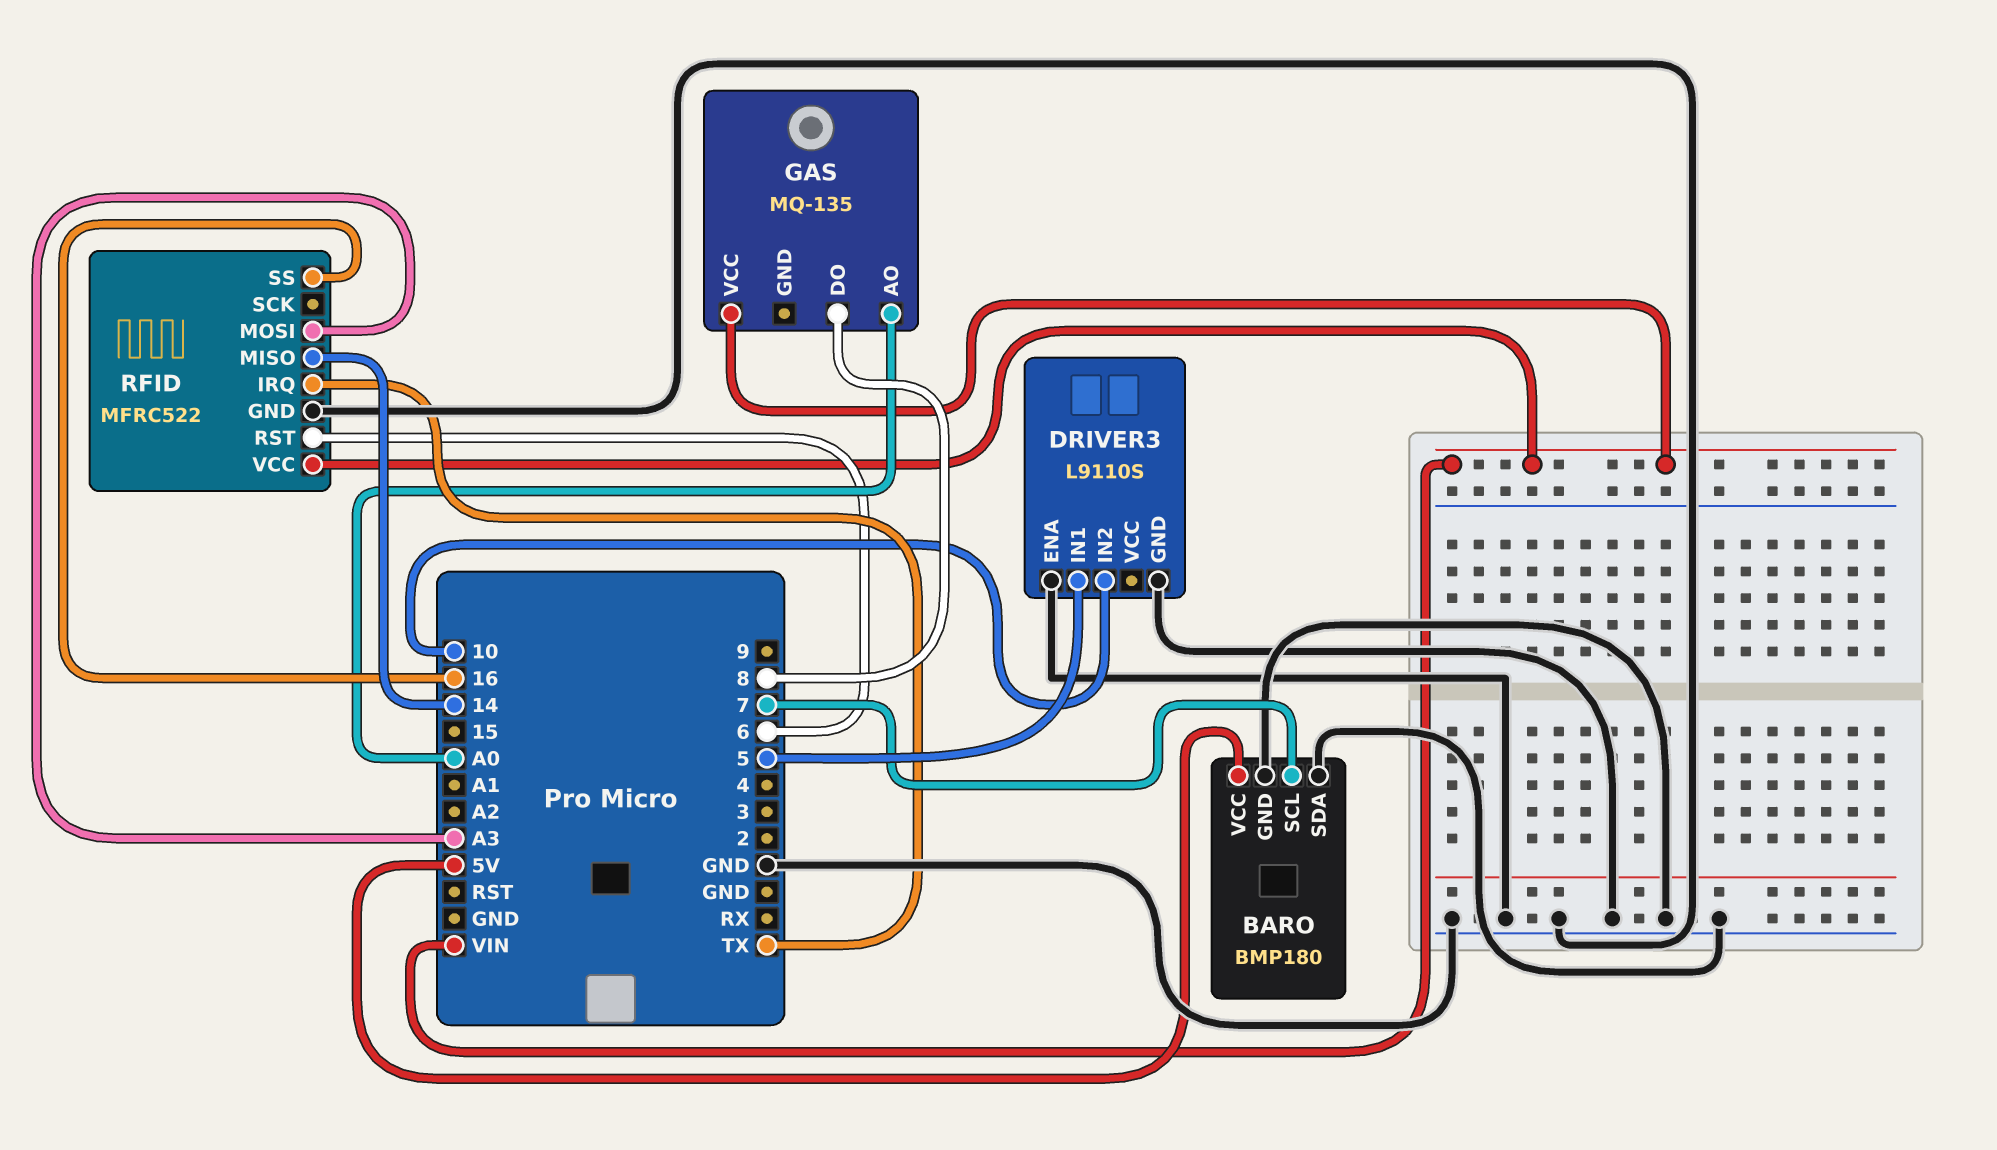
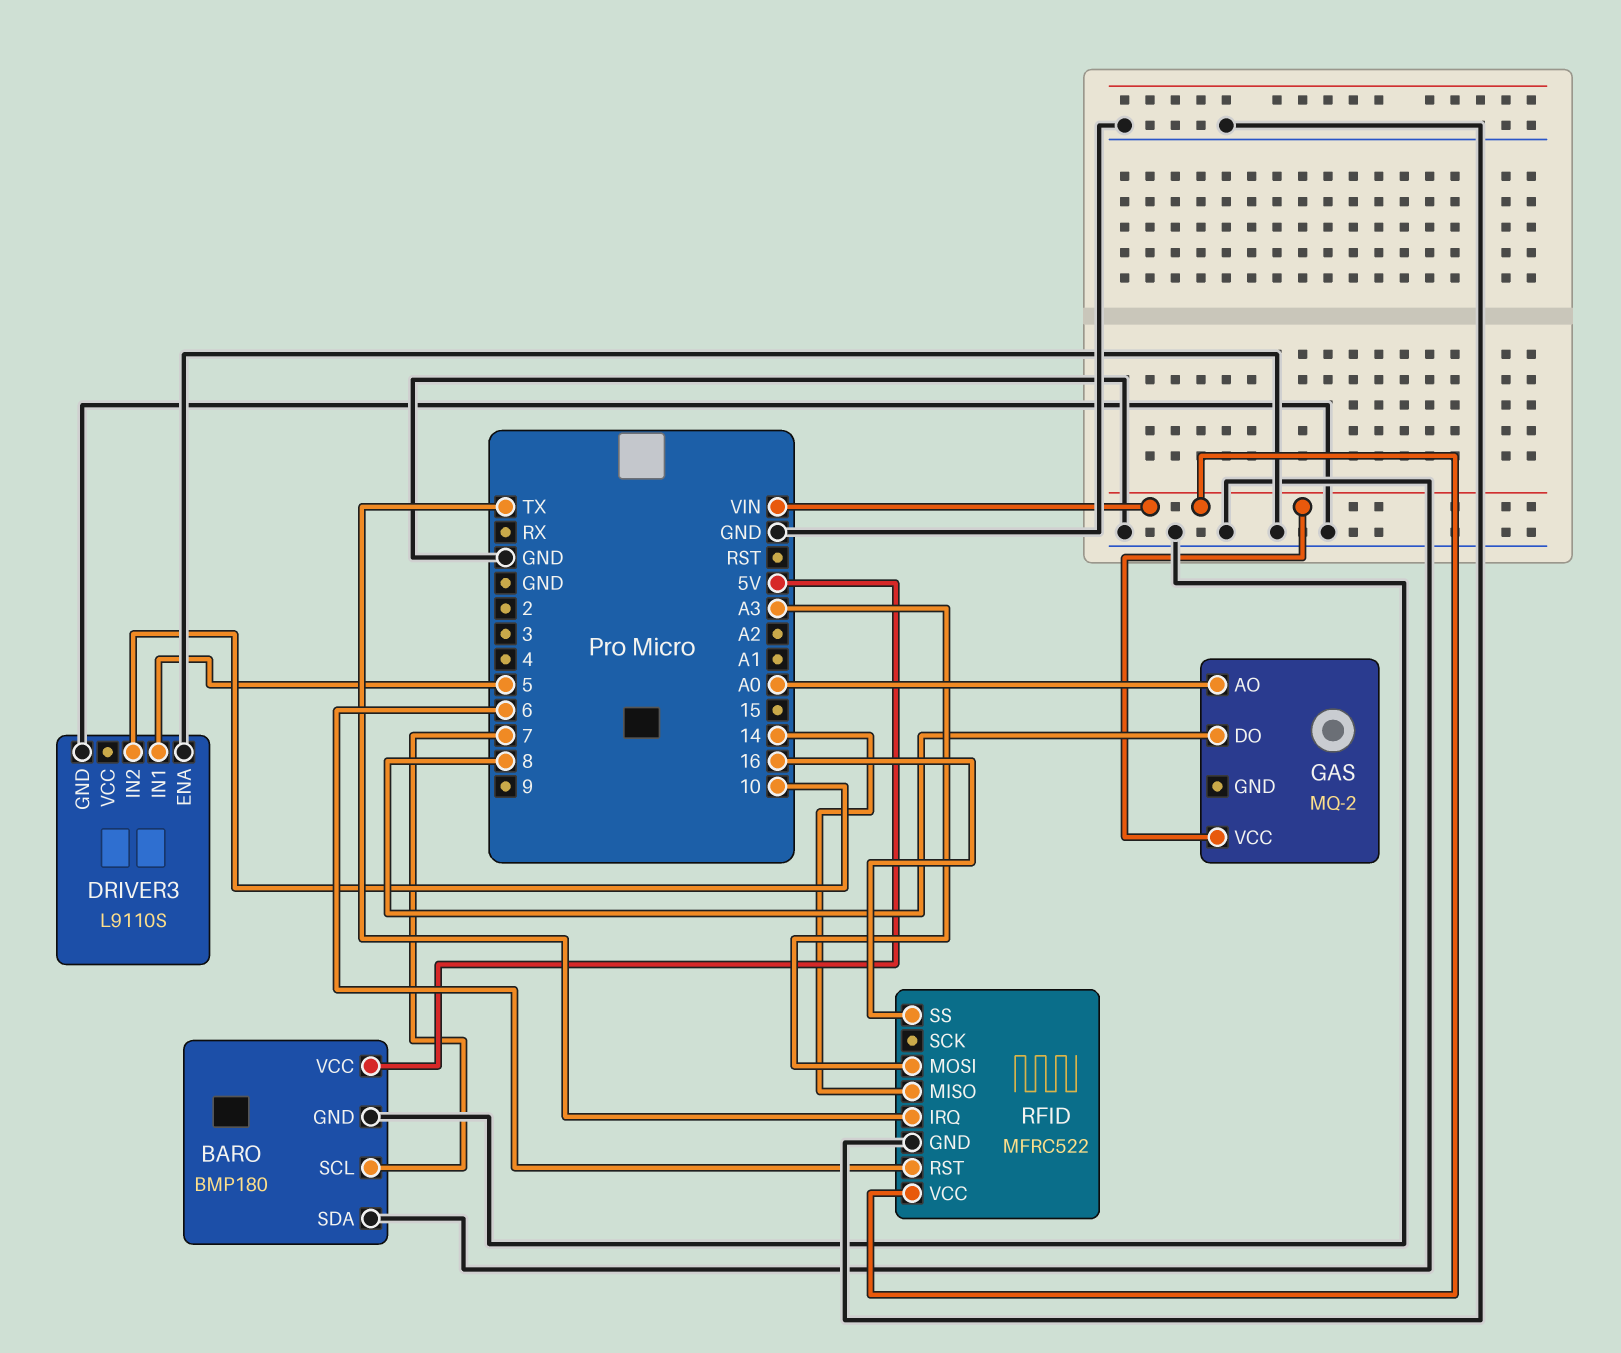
GAS: MQ-135 -> MQ-2

